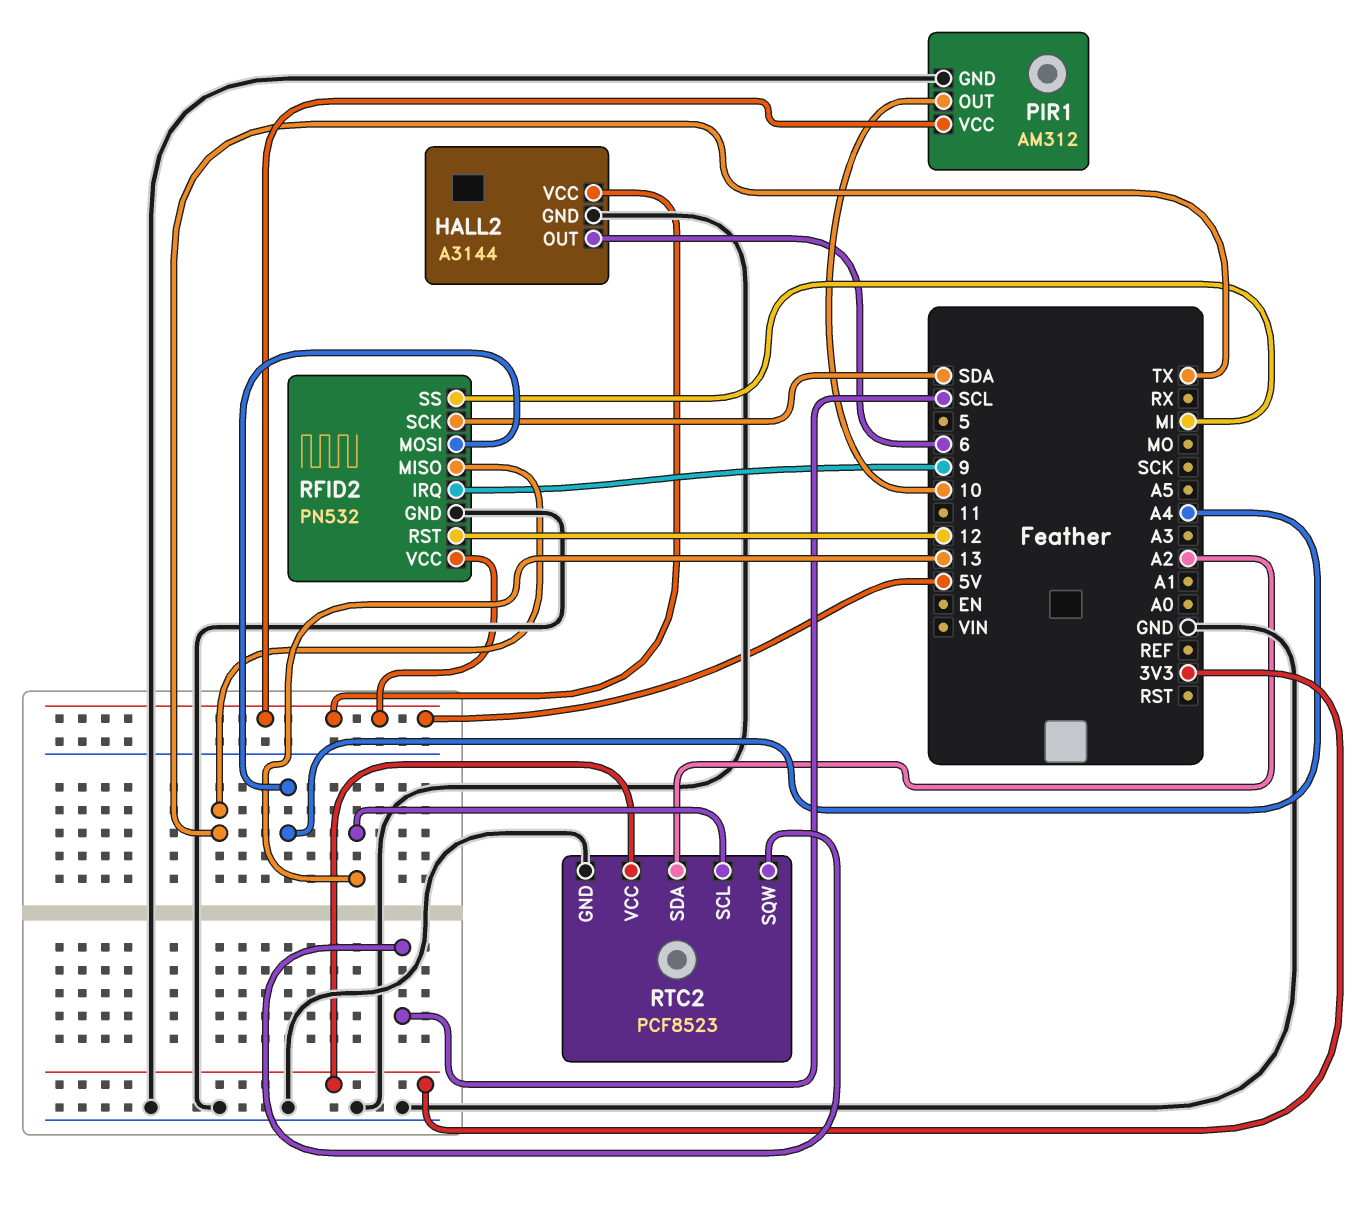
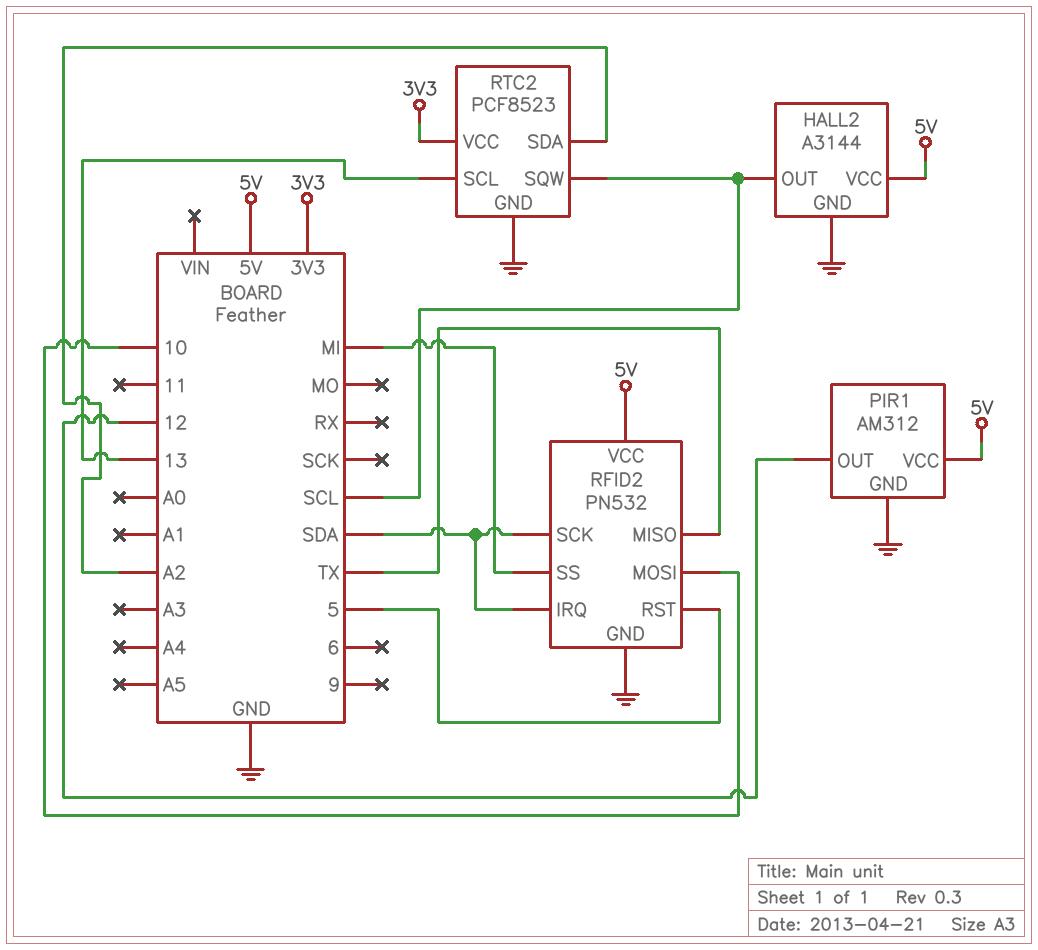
HALL2 pin OUT: 6 -> SCL
PIR1 pin OUT: 10 -> 12
RFID2 pin IRQ: 9 -> SDA
RFID2 pin MOSI: A4 -> 10
RFID2 pin RST: 12 -> 5

